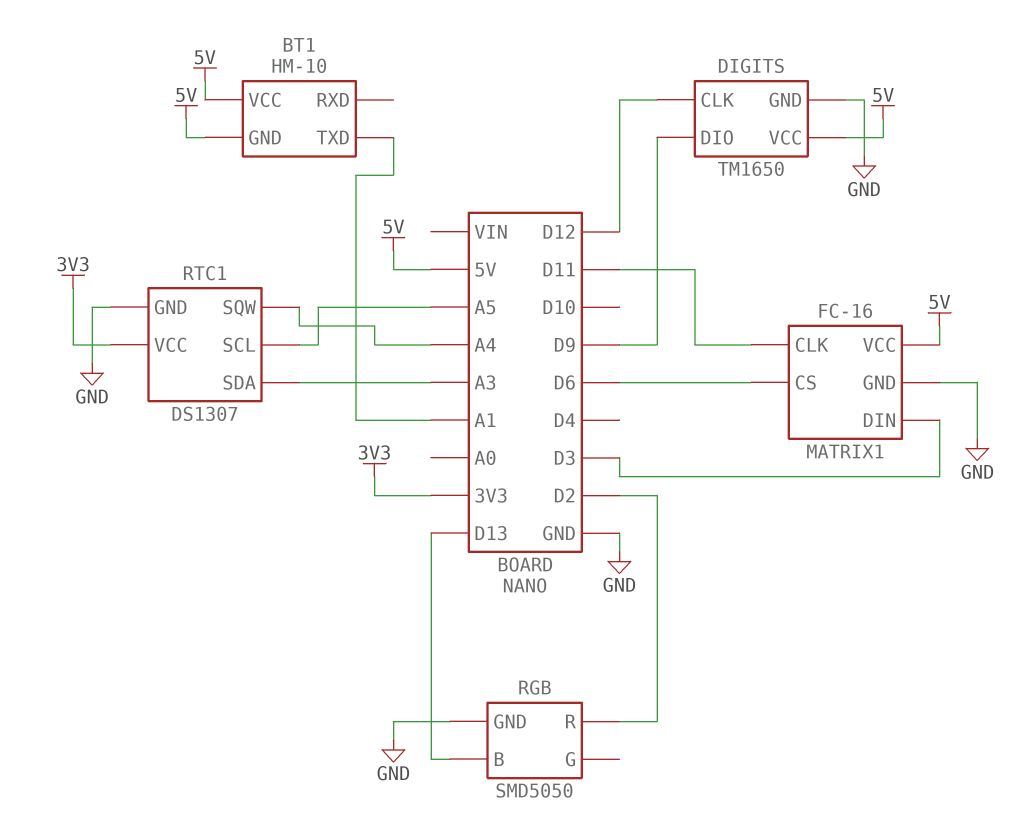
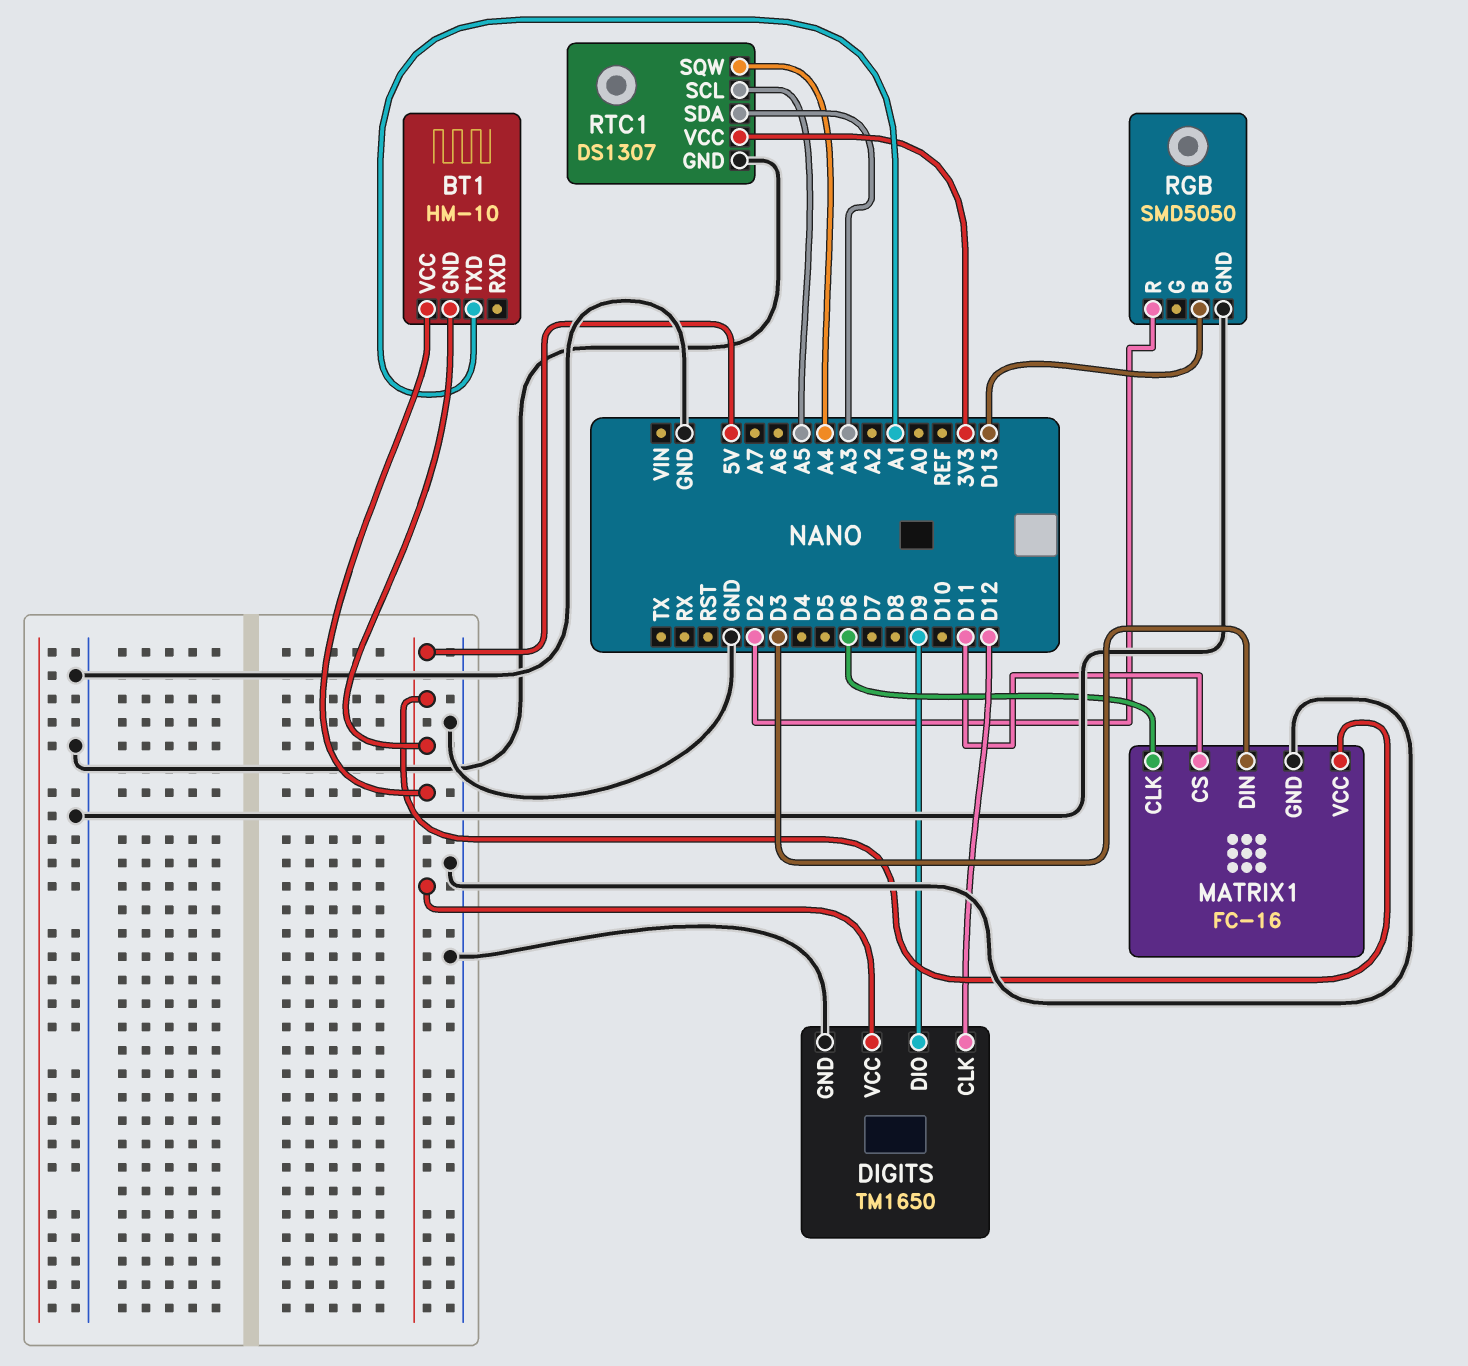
MATRIX1 pin CLK: D11 -> D6
MATRIX1 pin CS: D6 -> D11

